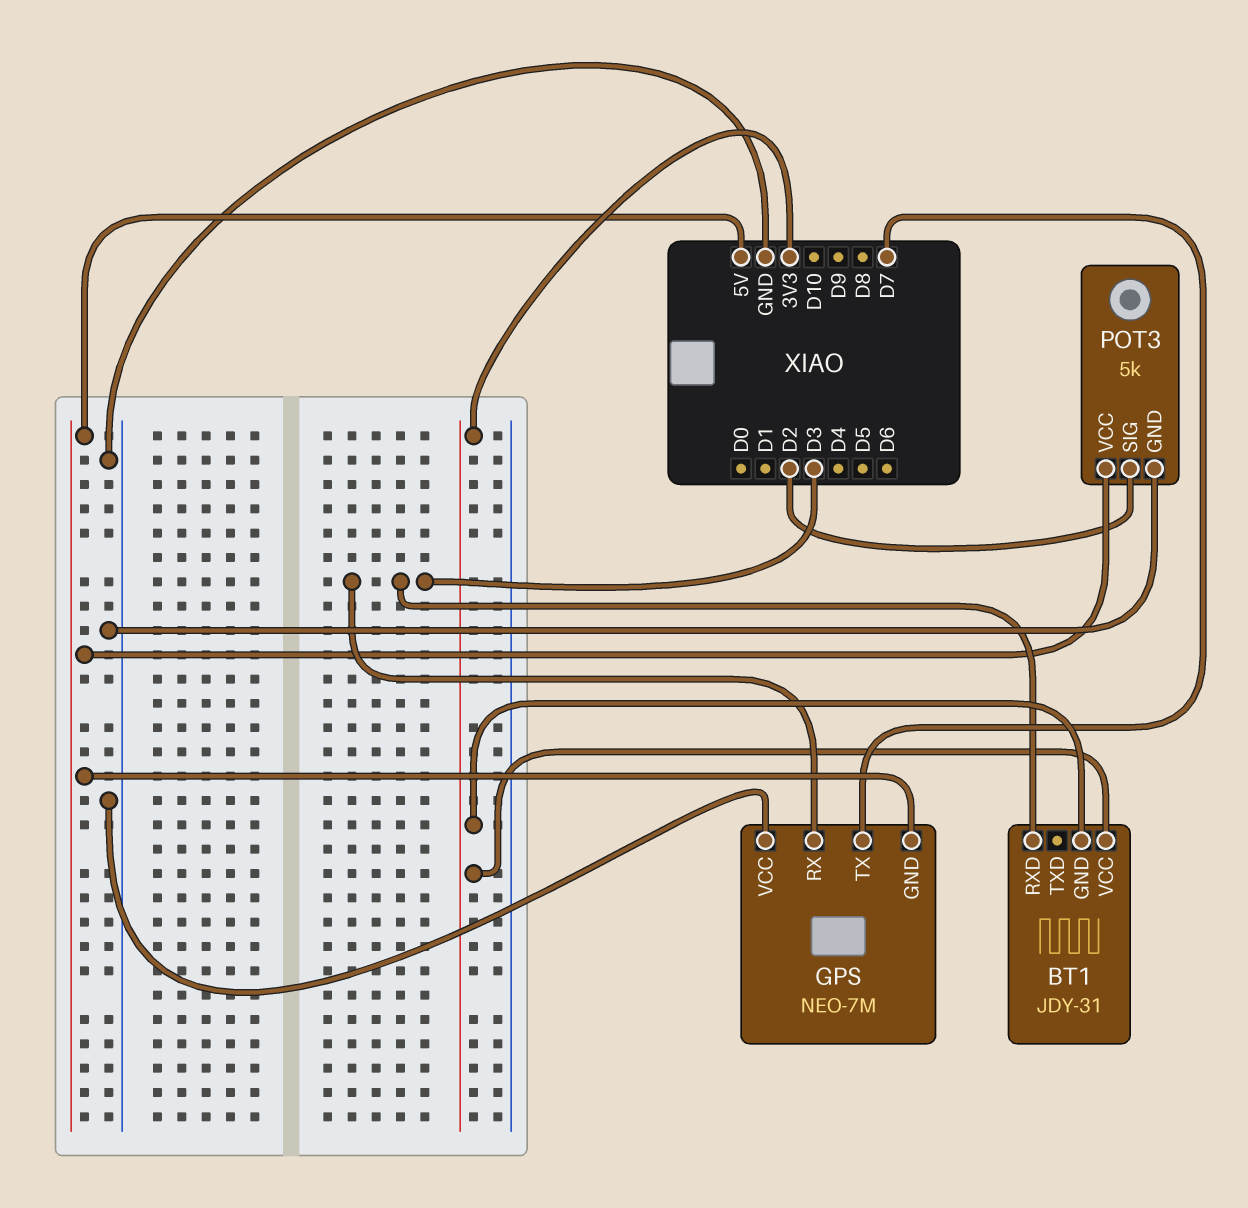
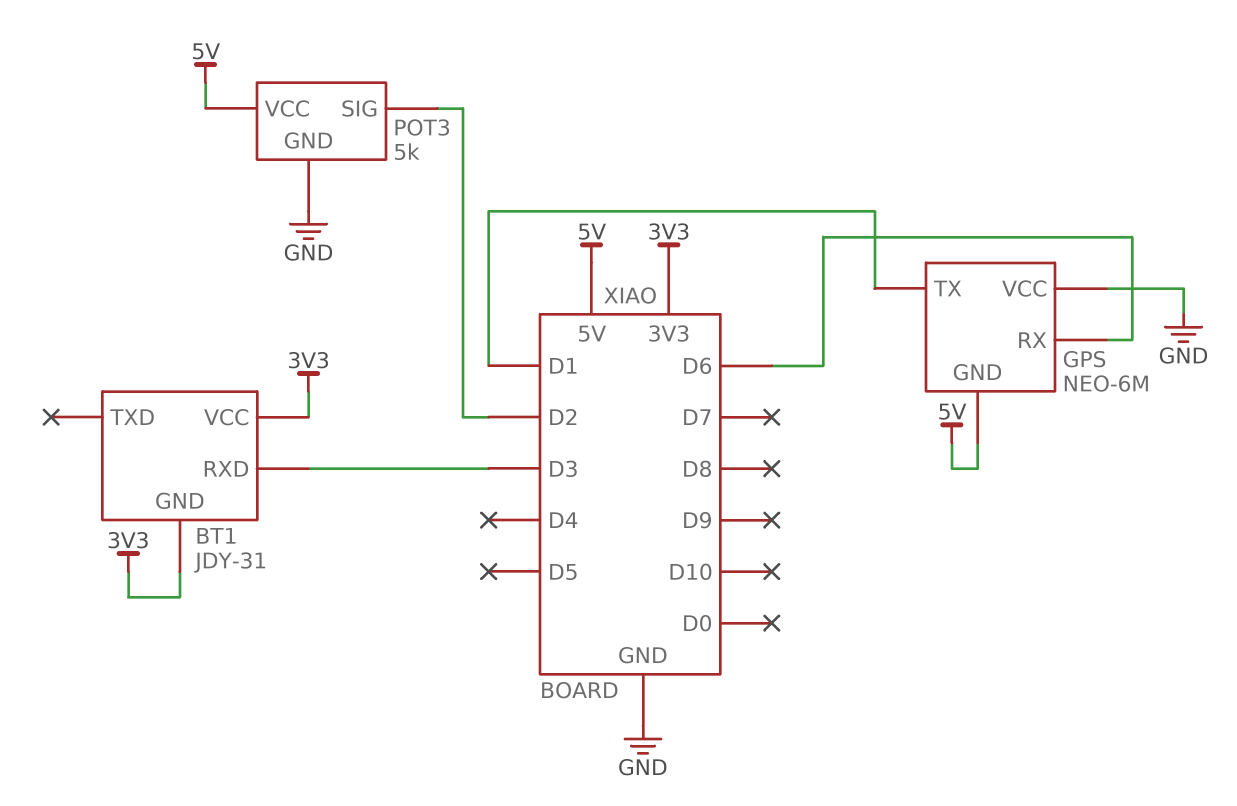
GPS: NEO-7M -> NEO-6M
GPS pin RX: D3 -> D6
GPS pin TX: D7 -> D1

